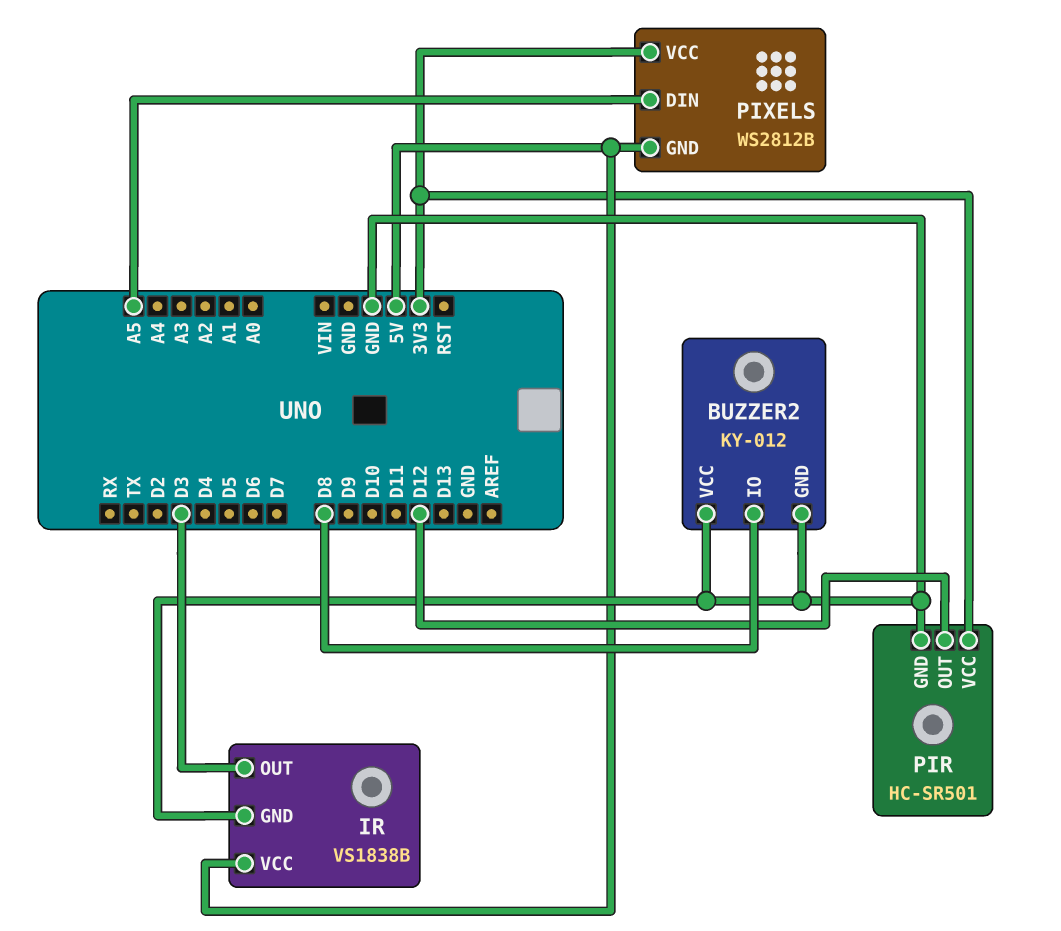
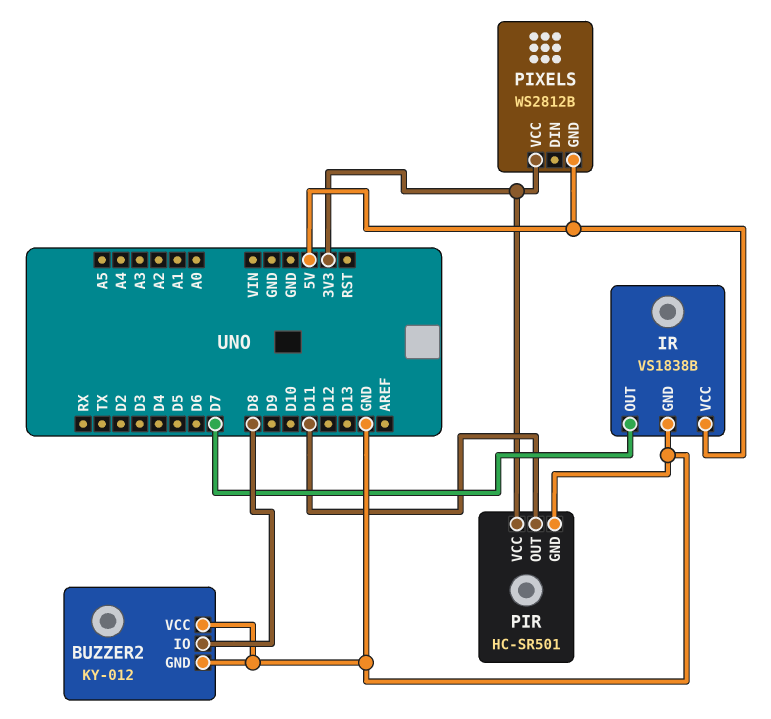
IR pin OUT: D3 -> D7
PIR pin OUT: D12 -> D11
PIXELS pin DIN: A5 -> none

